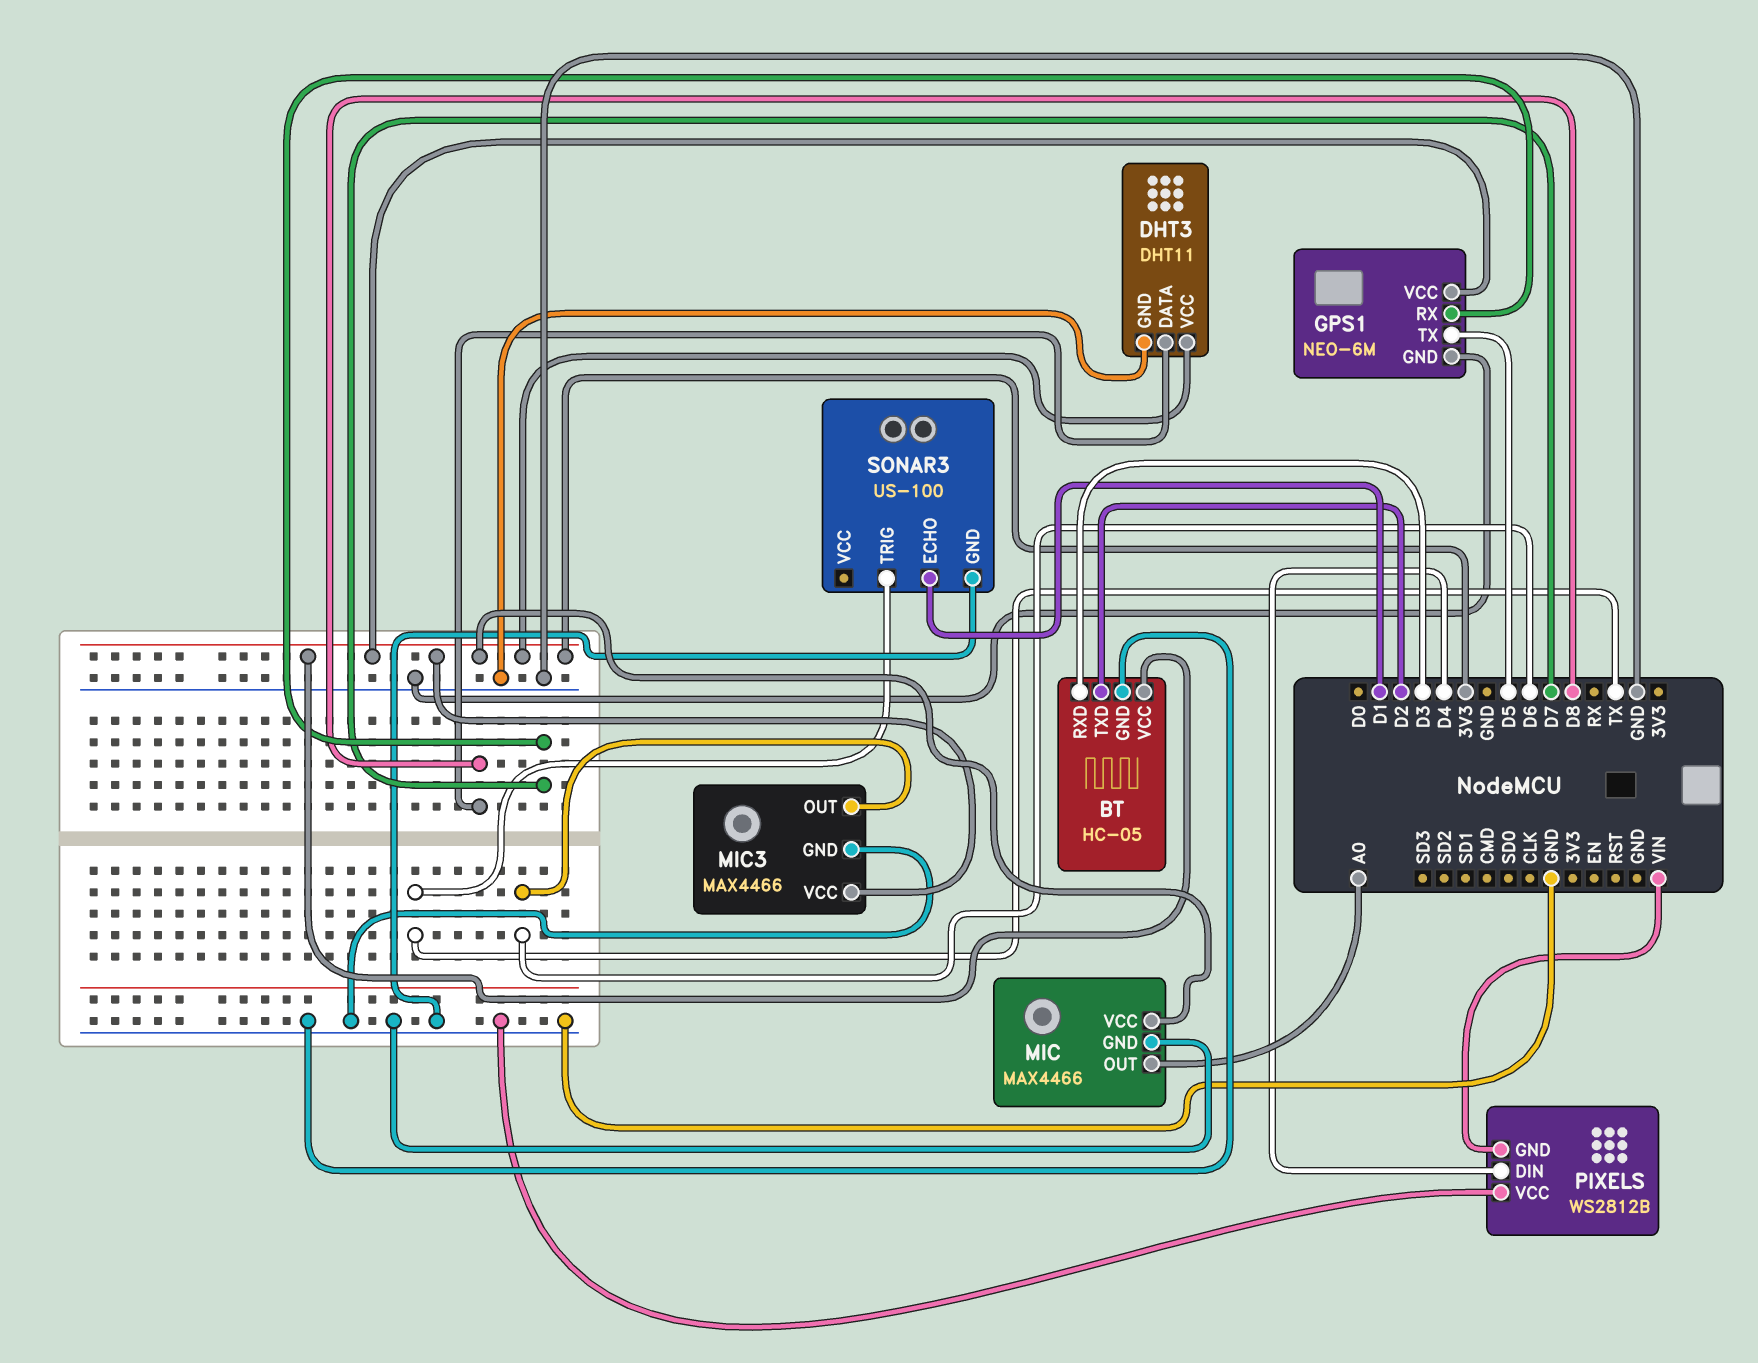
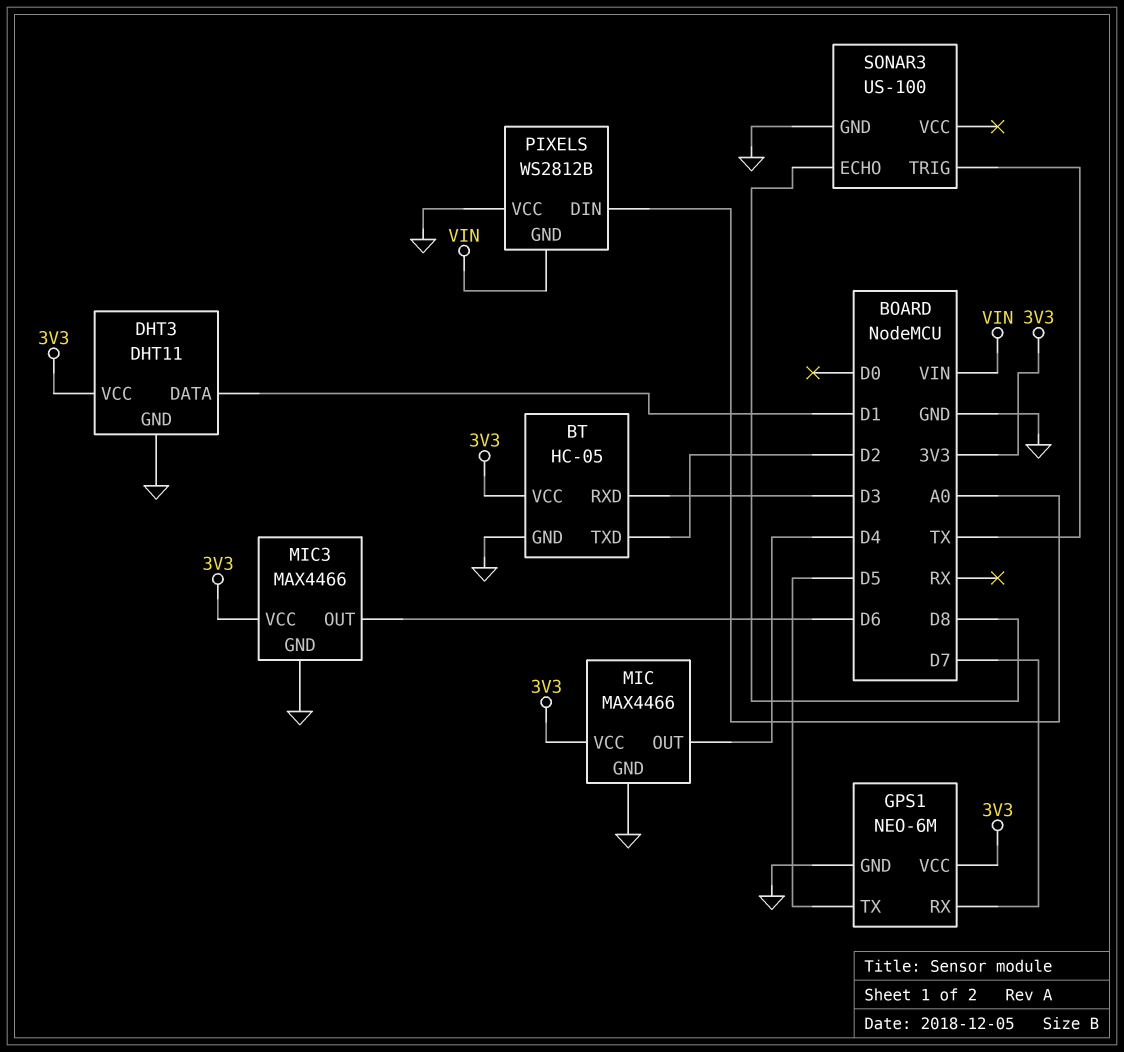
DHT3 pin DATA: D8 -> D1
MIC pin OUT: A0 -> D4
PIXELS pin DIN: D4 -> A0
SONAR3 pin ECHO: D1 -> D8

